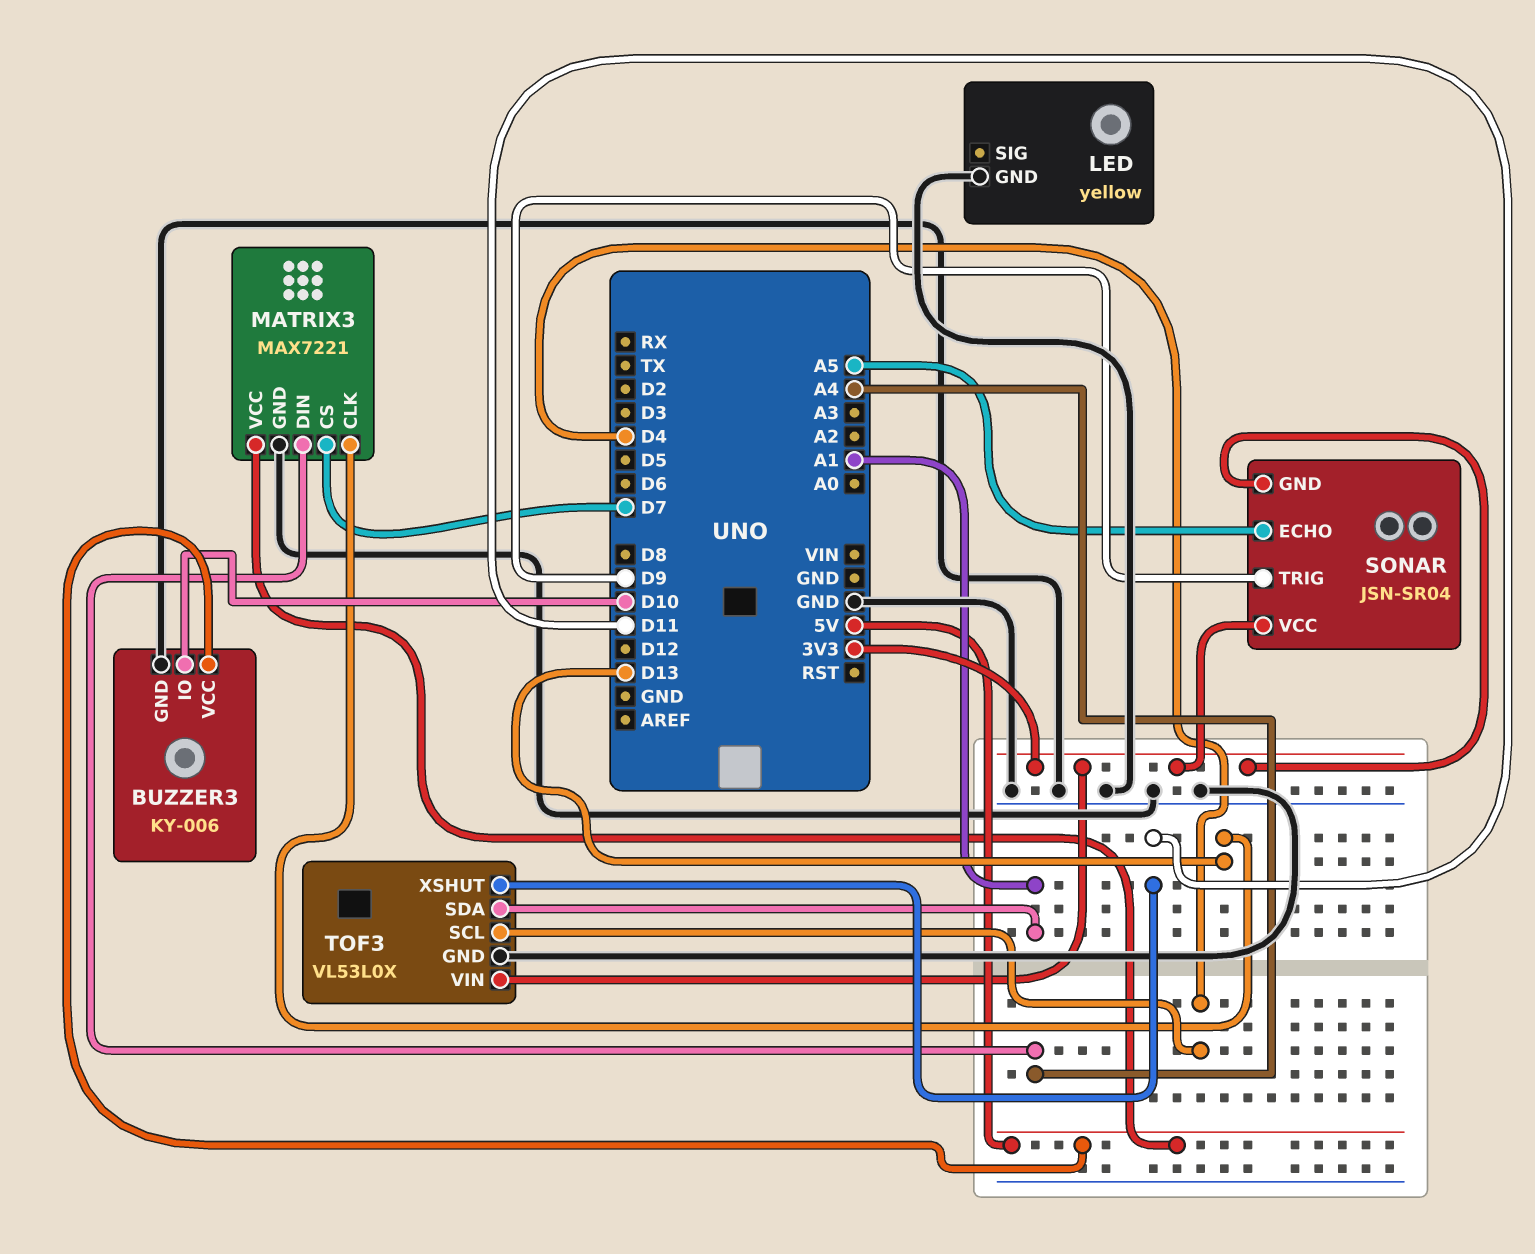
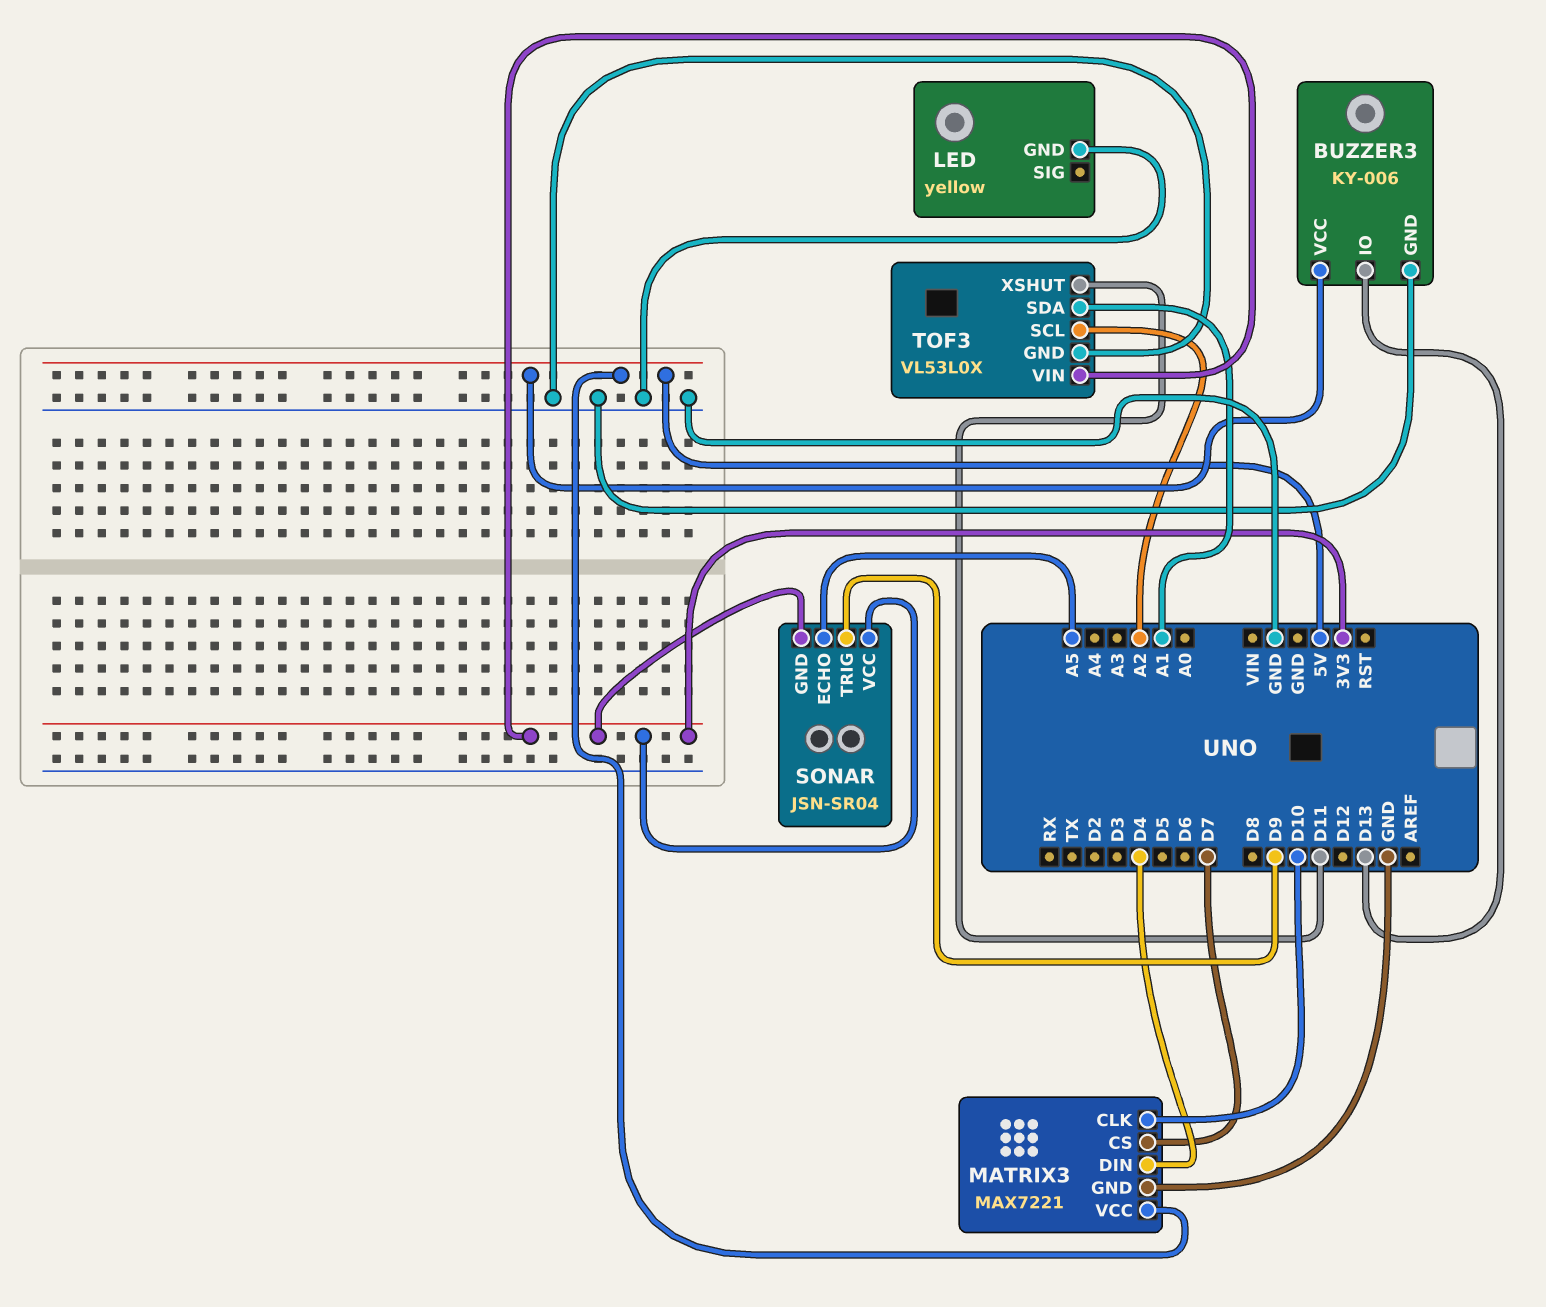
BUZZER3 pin IO: D10 -> D13
MATRIX3 pin CLK: D13 -> D10
MATRIX3 pin DIN: A4 -> D4
TOF3 pin SCL: D4 -> A2

